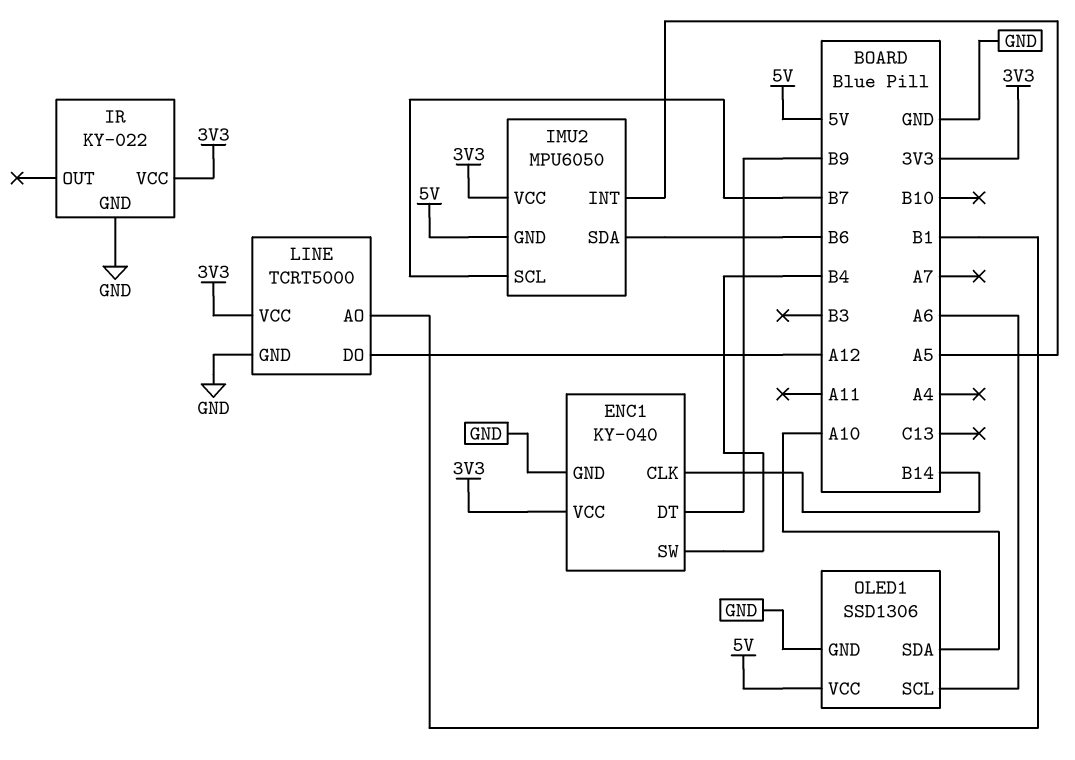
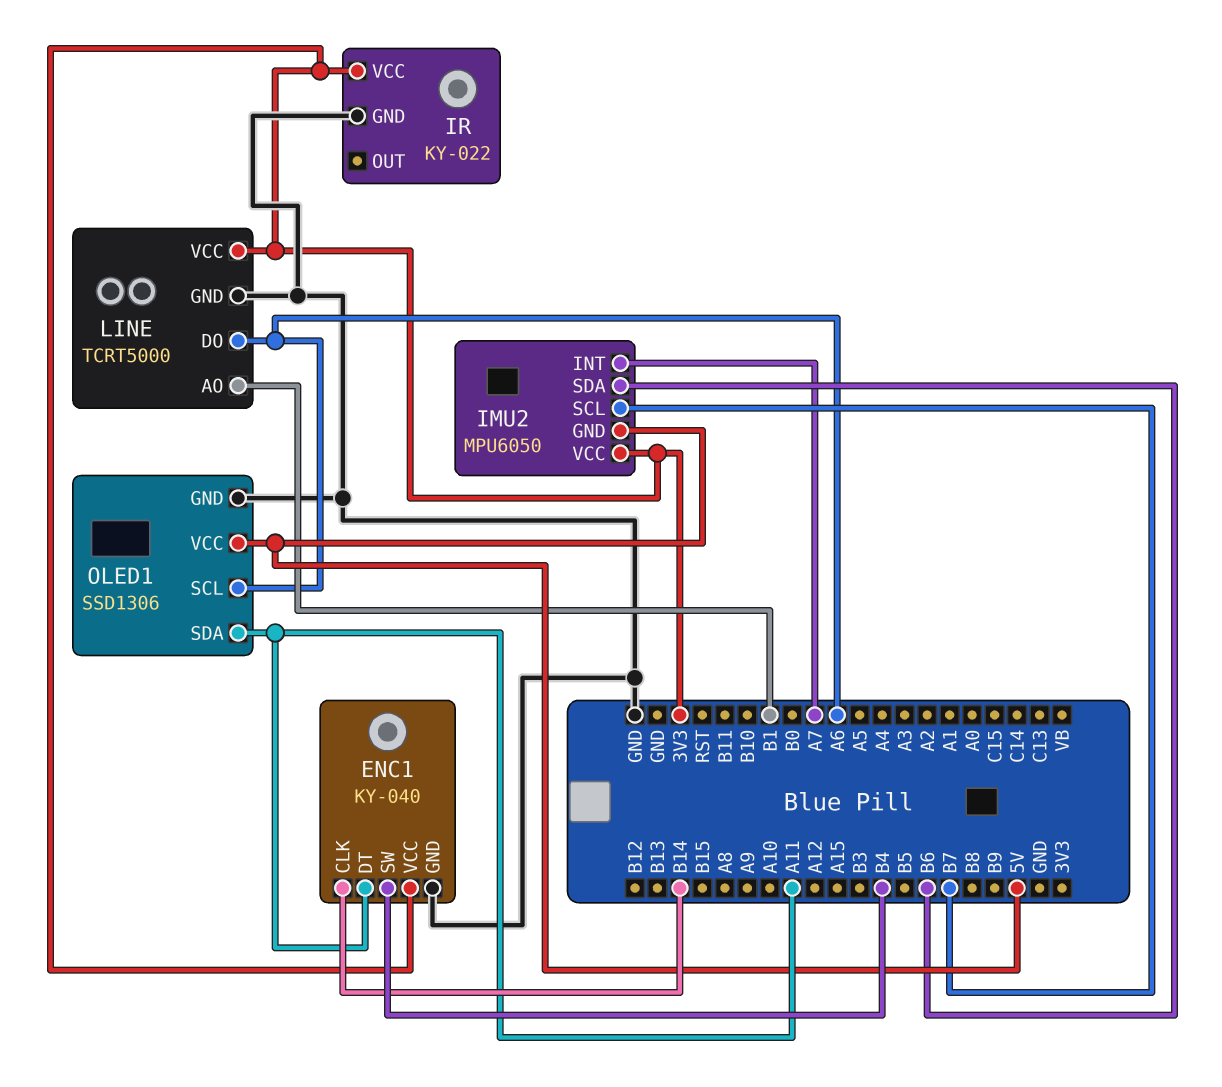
ENC1 pin DT: B9 -> A11
IMU2 pin INT: A5 -> A7
LINE pin DO: A12 -> A6
OLED1 pin SDA: A10 -> A11

